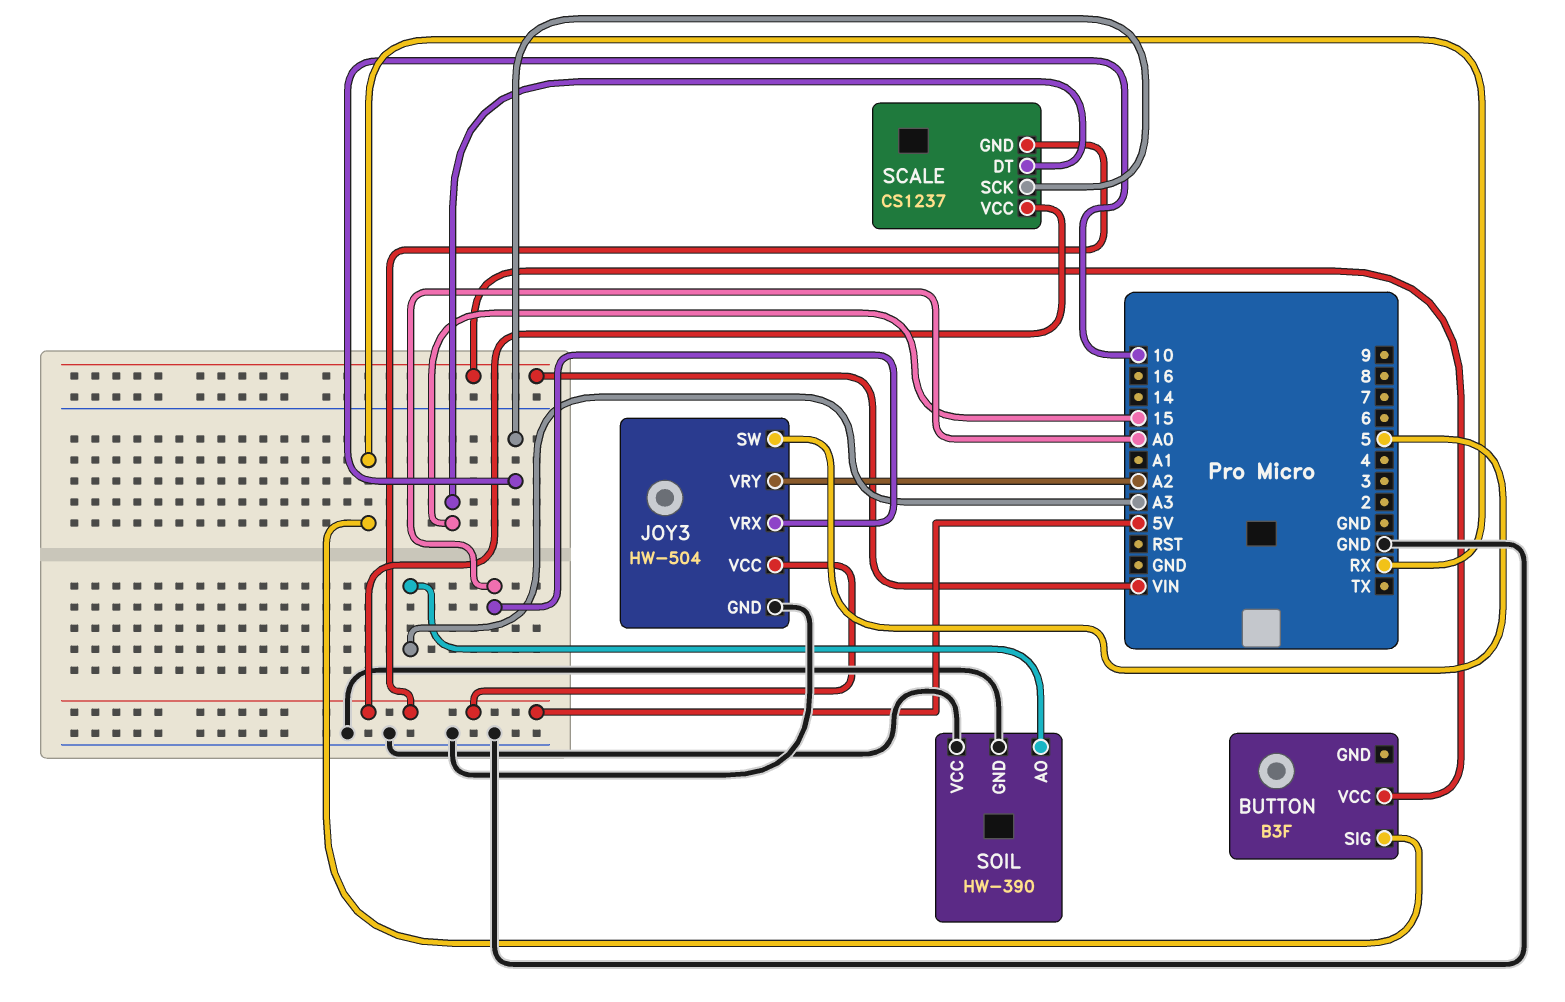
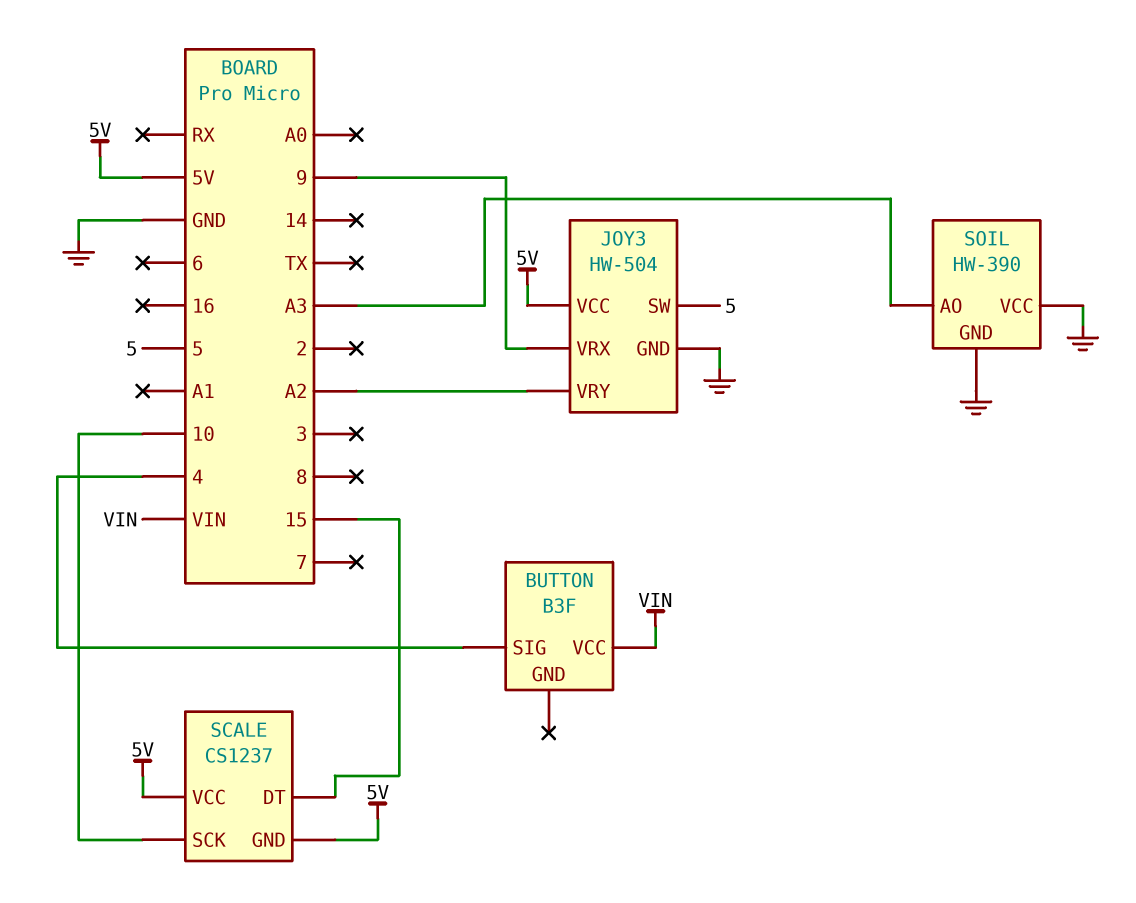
BUTTON pin SIG: RX -> 4
JOY3 pin VRX: A0 -> 9

